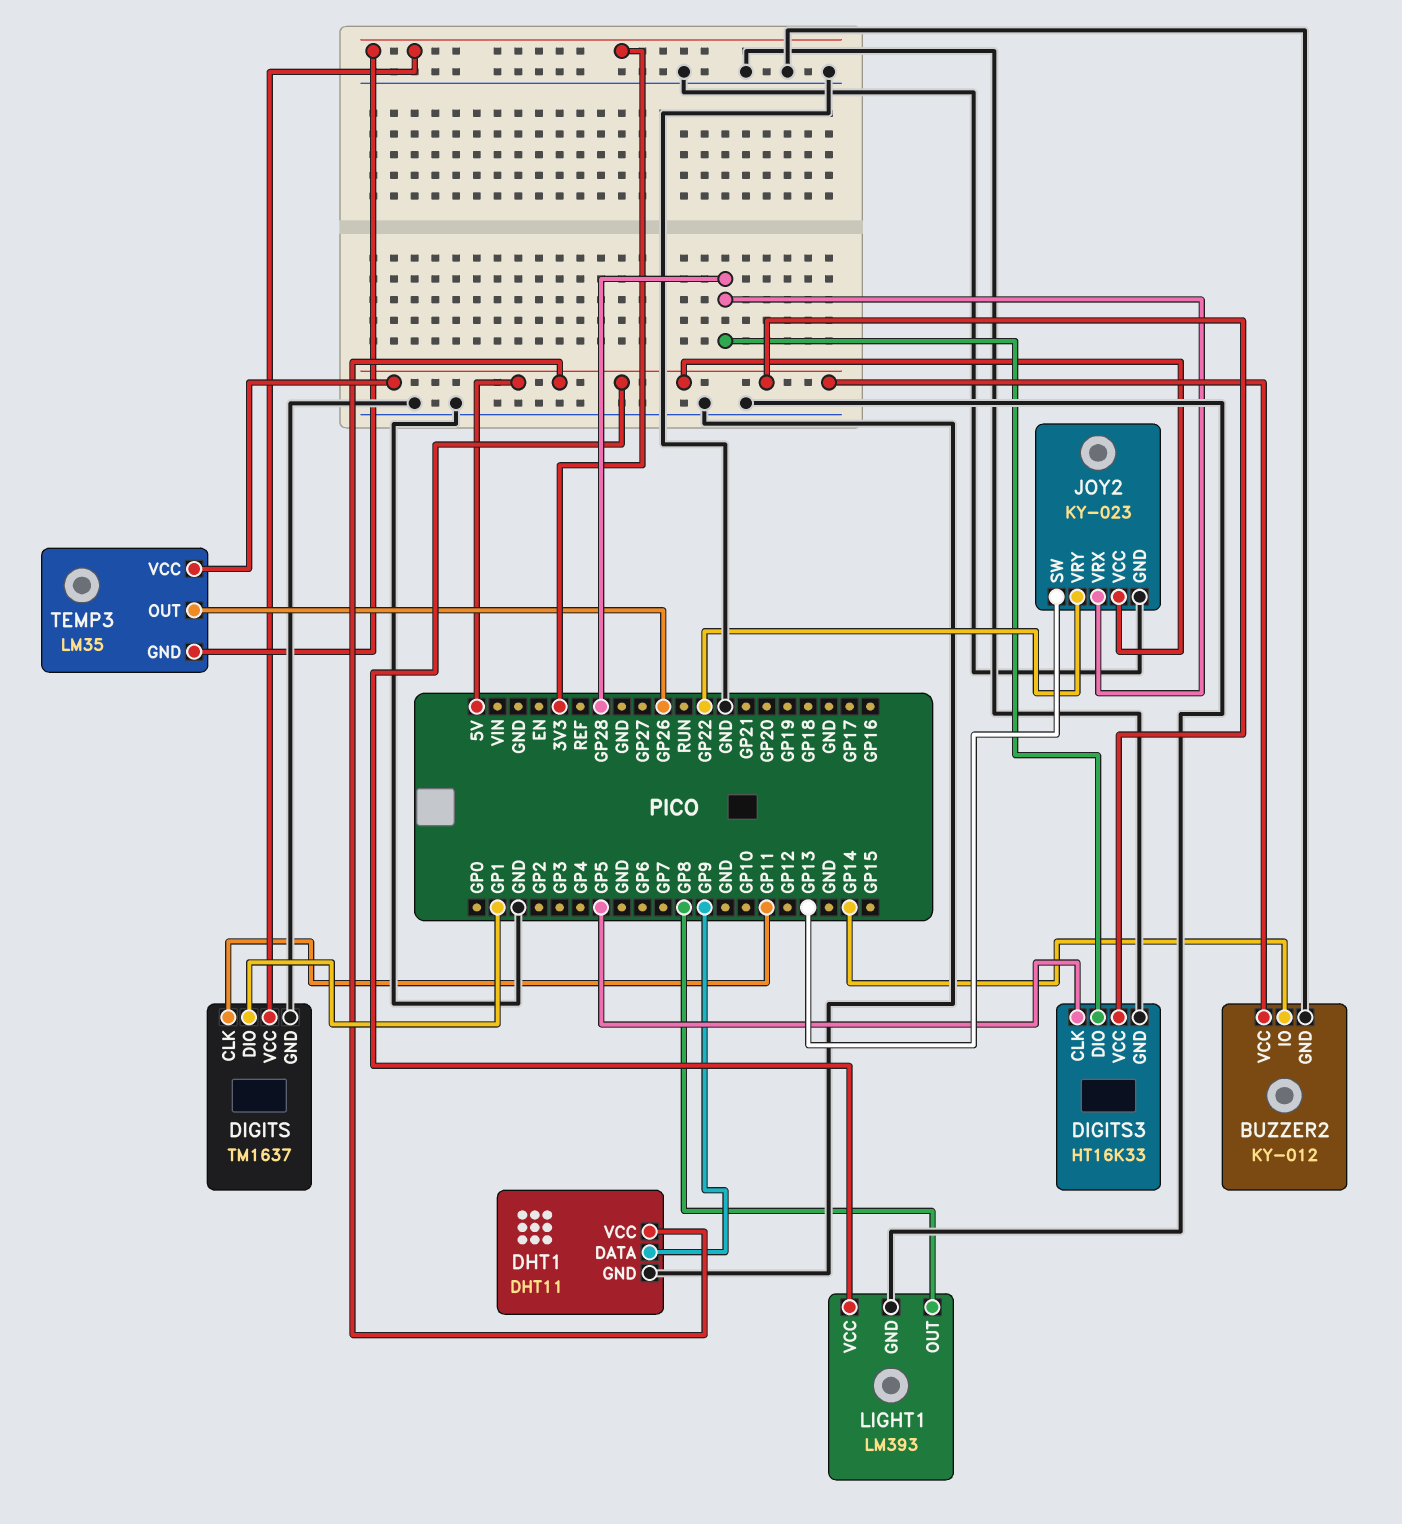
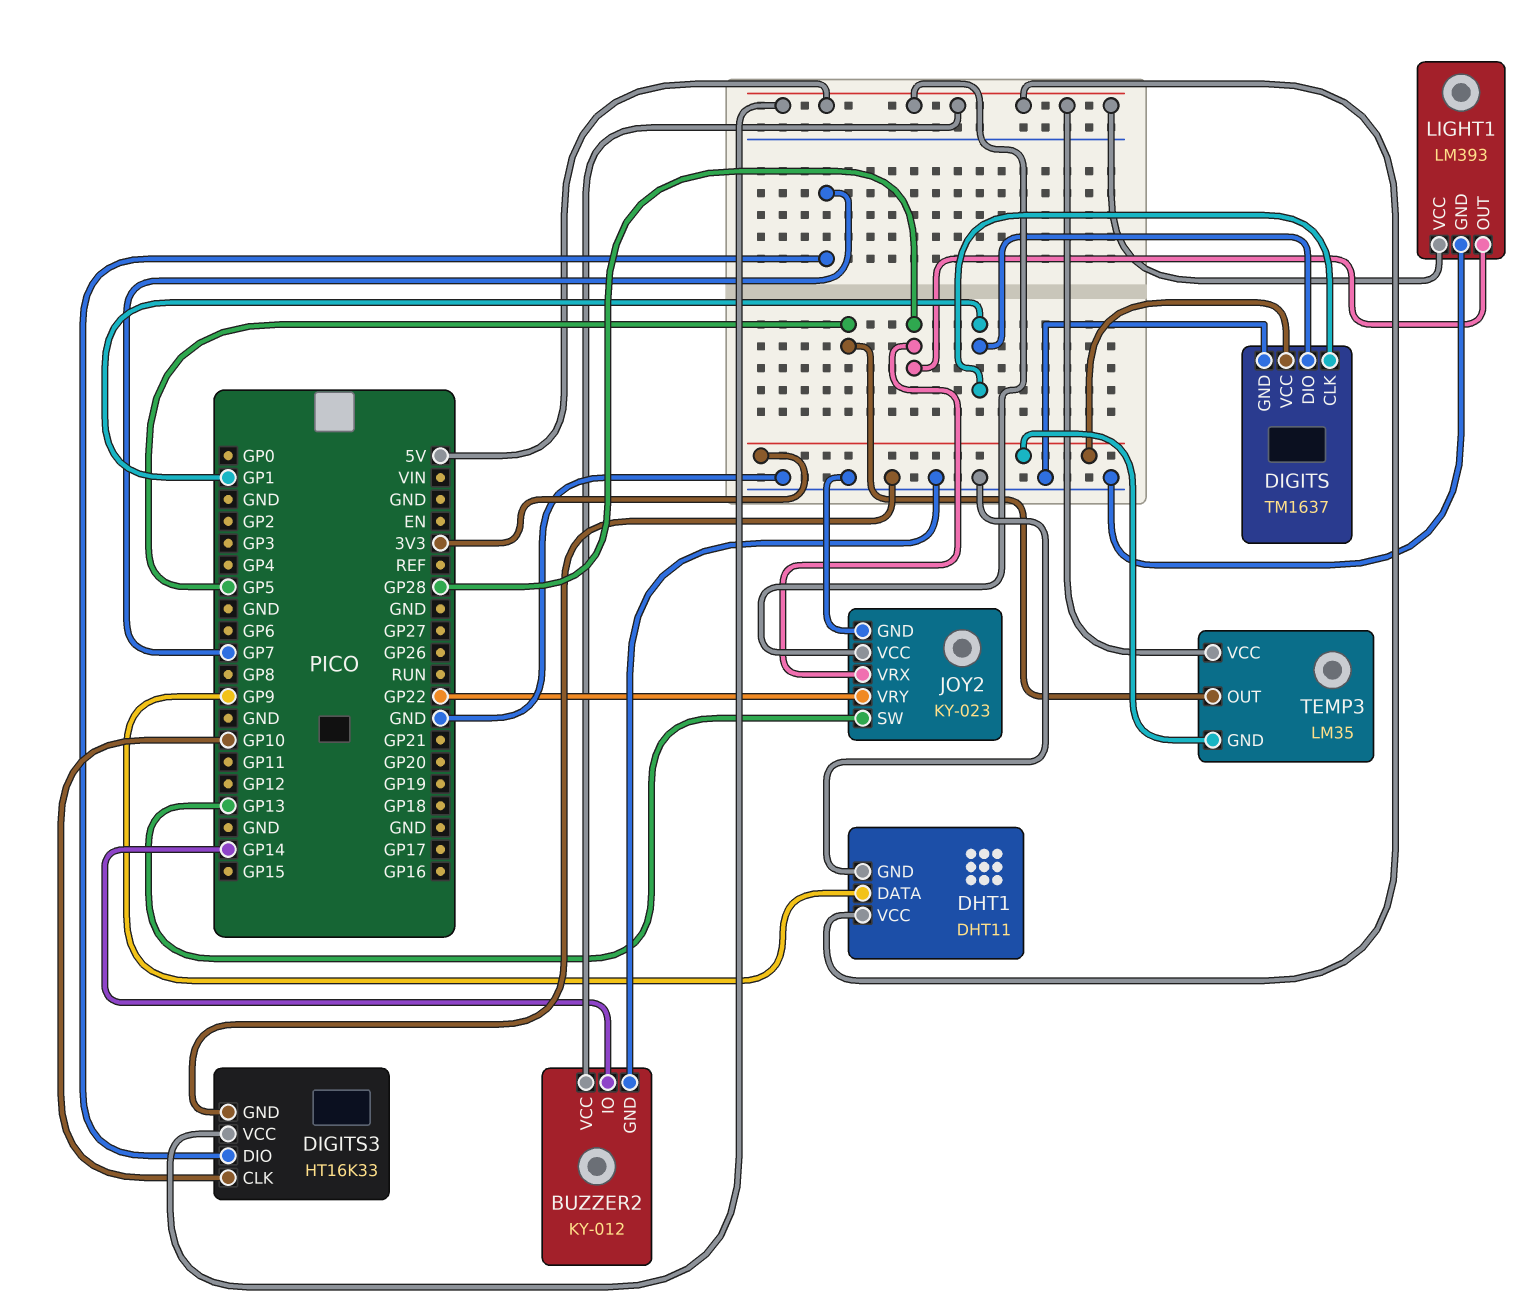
DIGITS pin CLK: GP11 -> GP1
DIGITS3 pin CLK: GP5 -> GP10
DIGITS3 pin DIO: GP28 -> GP7
LIGHT1 pin OUT: GP8 -> GP28
TEMP3 pin OUT: GP26 -> GP5

